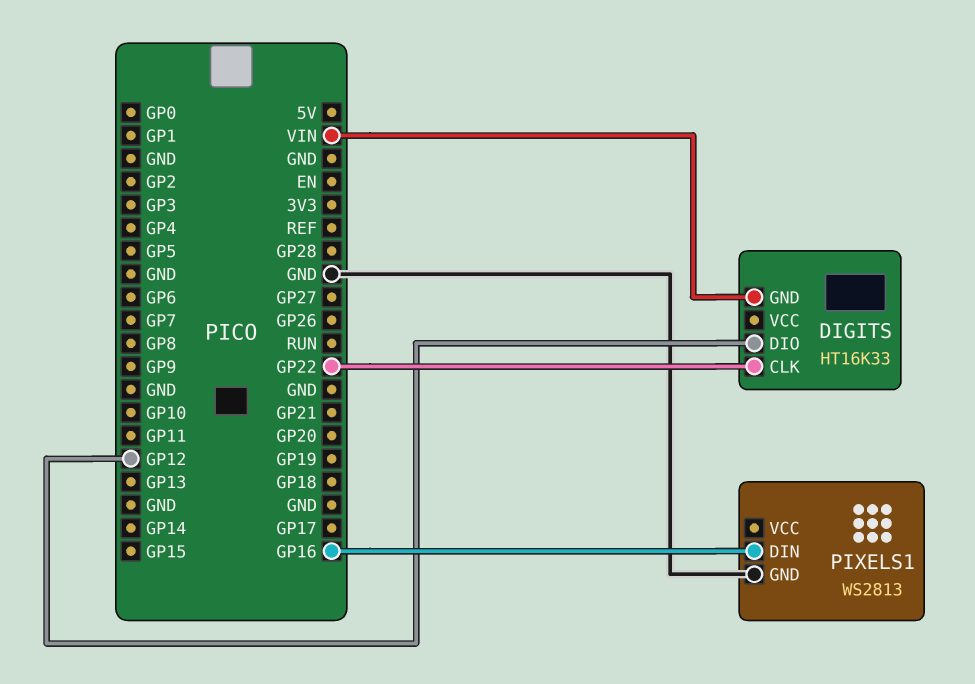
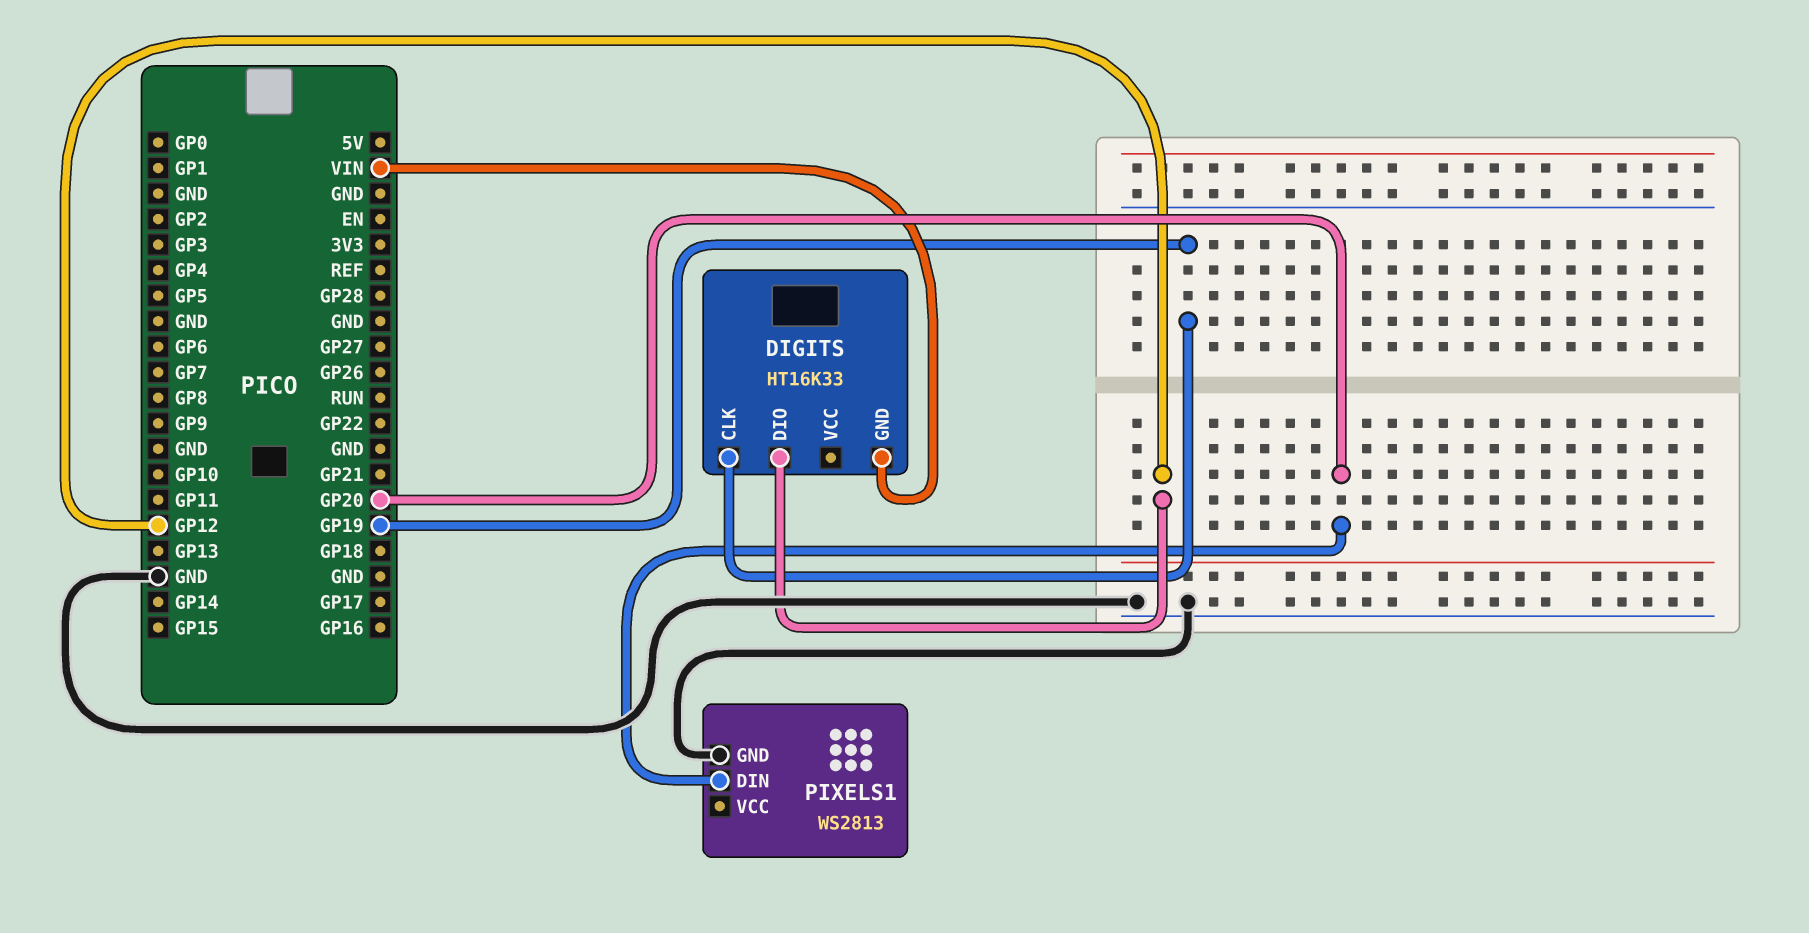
DIGITS pin CLK: GP22 -> GP19
PIXELS1 pin DIN: GP16 -> GP20

